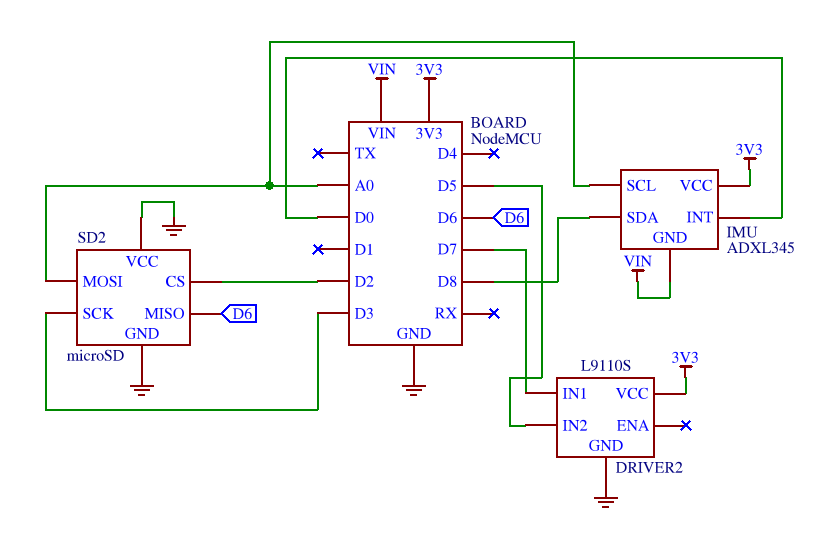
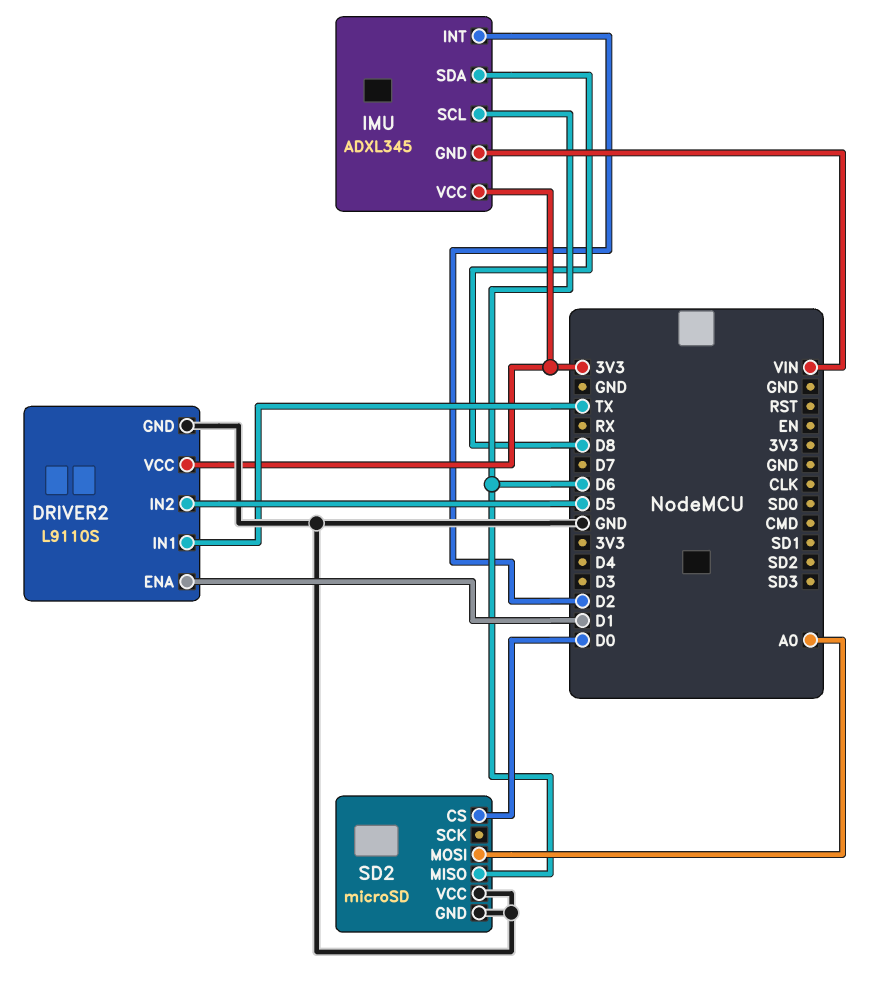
DRIVER2 pin ENA: none -> D1
DRIVER2 pin IN1: D7 -> TX
IMU pin INT: D0 -> D2
IMU pin SCL: A0 -> D6
SD2 pin CS: D2 -> D0
SD2 pin SCK: D3 -> none

